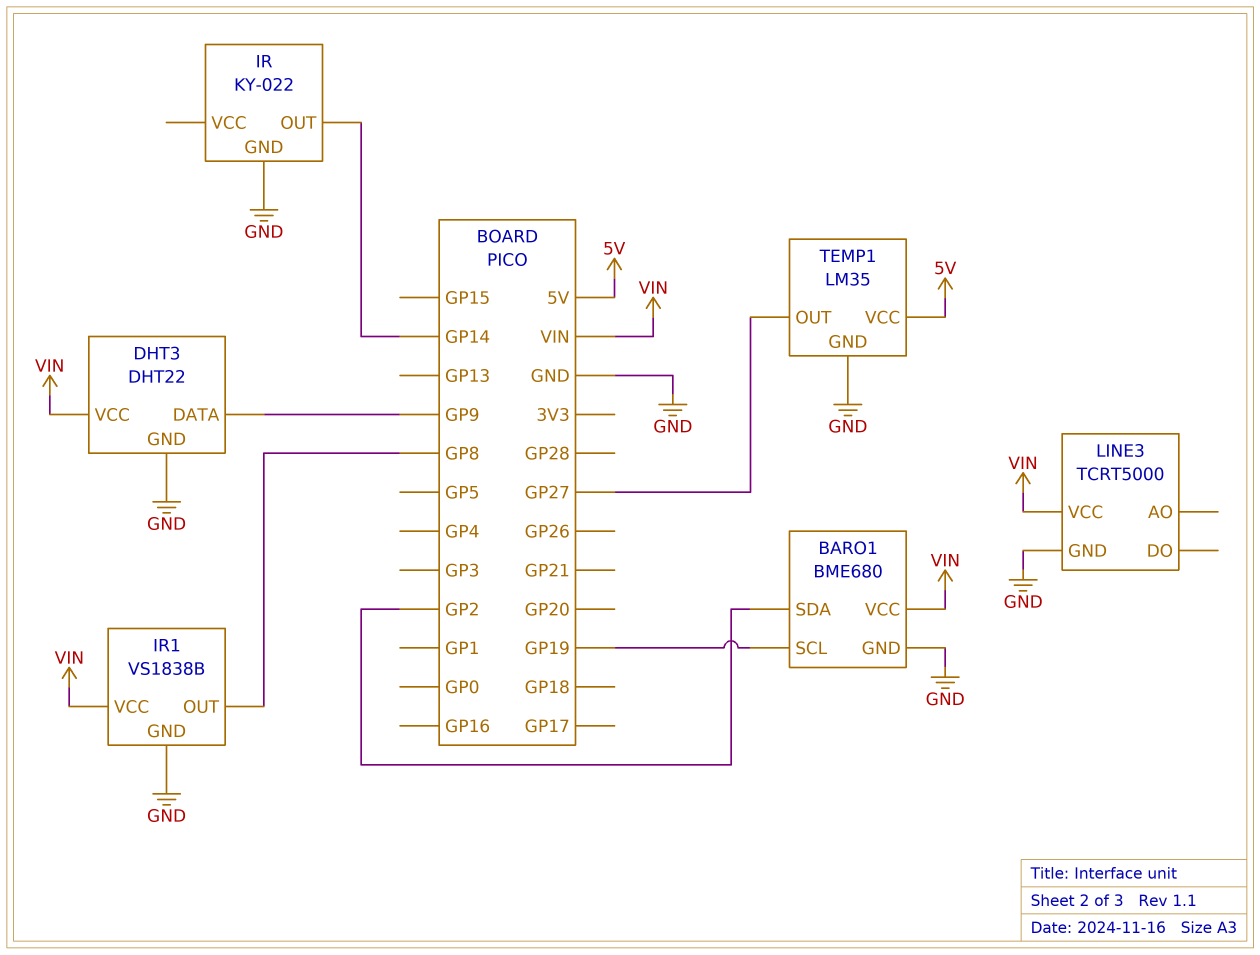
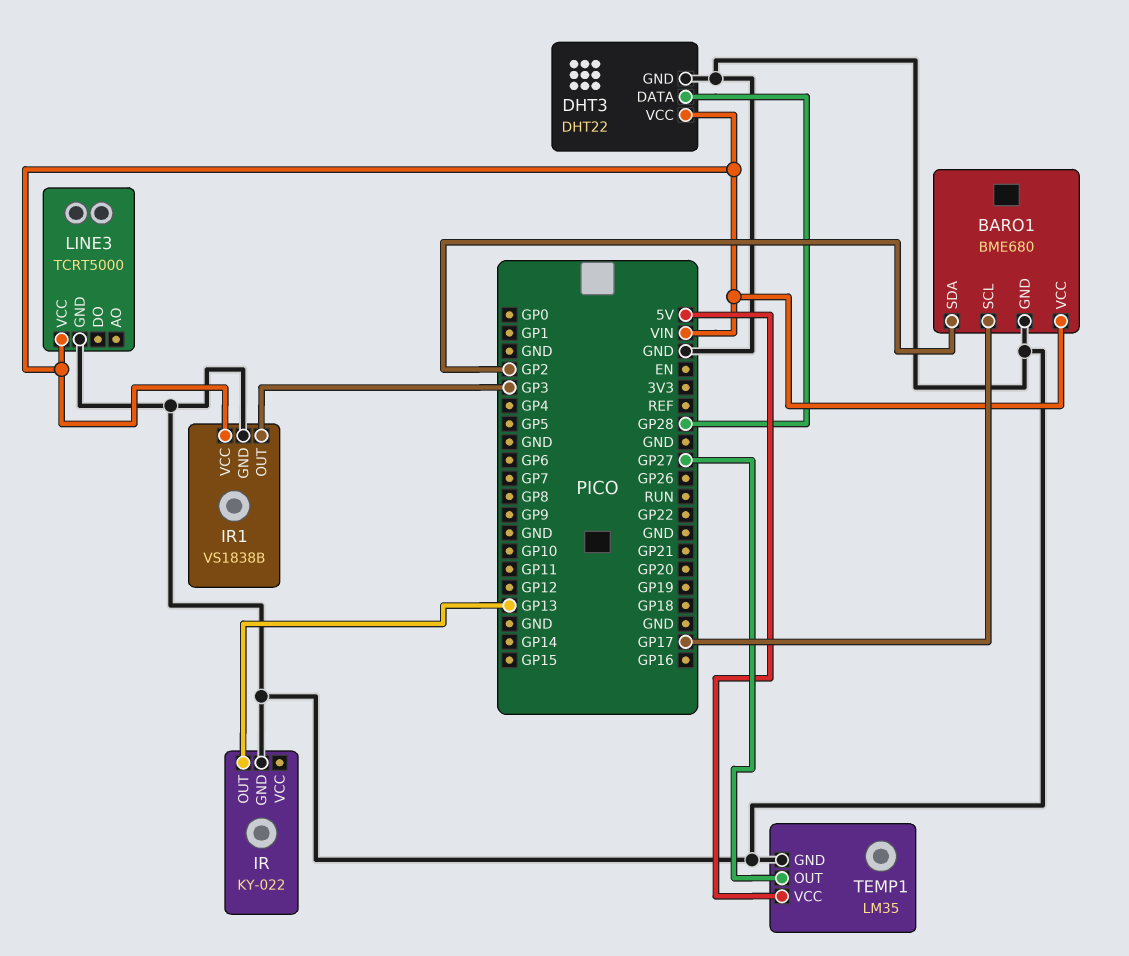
BARO1 pin SCL: GP19 -> GP17
DHT3 pin DATA: GP9 -> GP28
IR pin OUT: GP14 -> GP13
IR1 pin OUT: GP8 -> GP3

